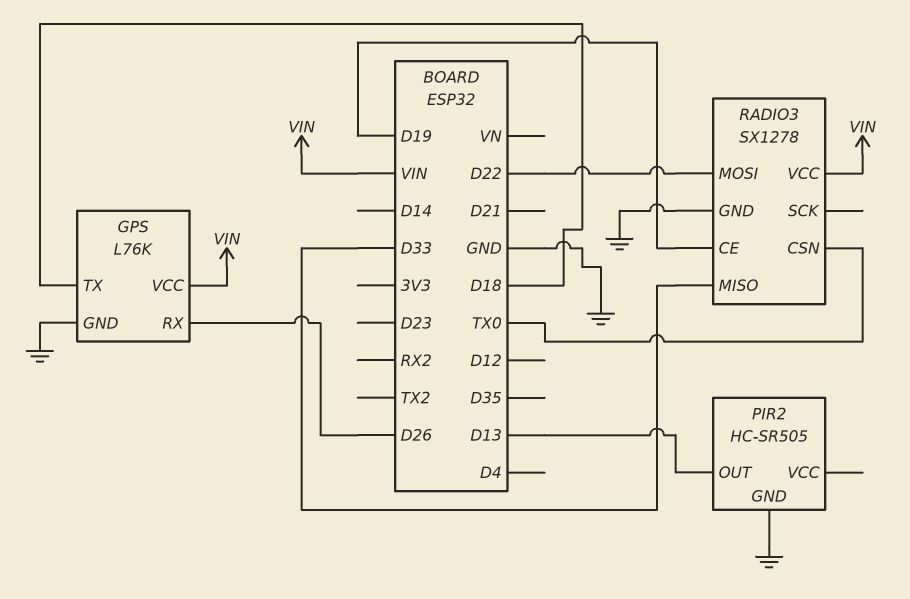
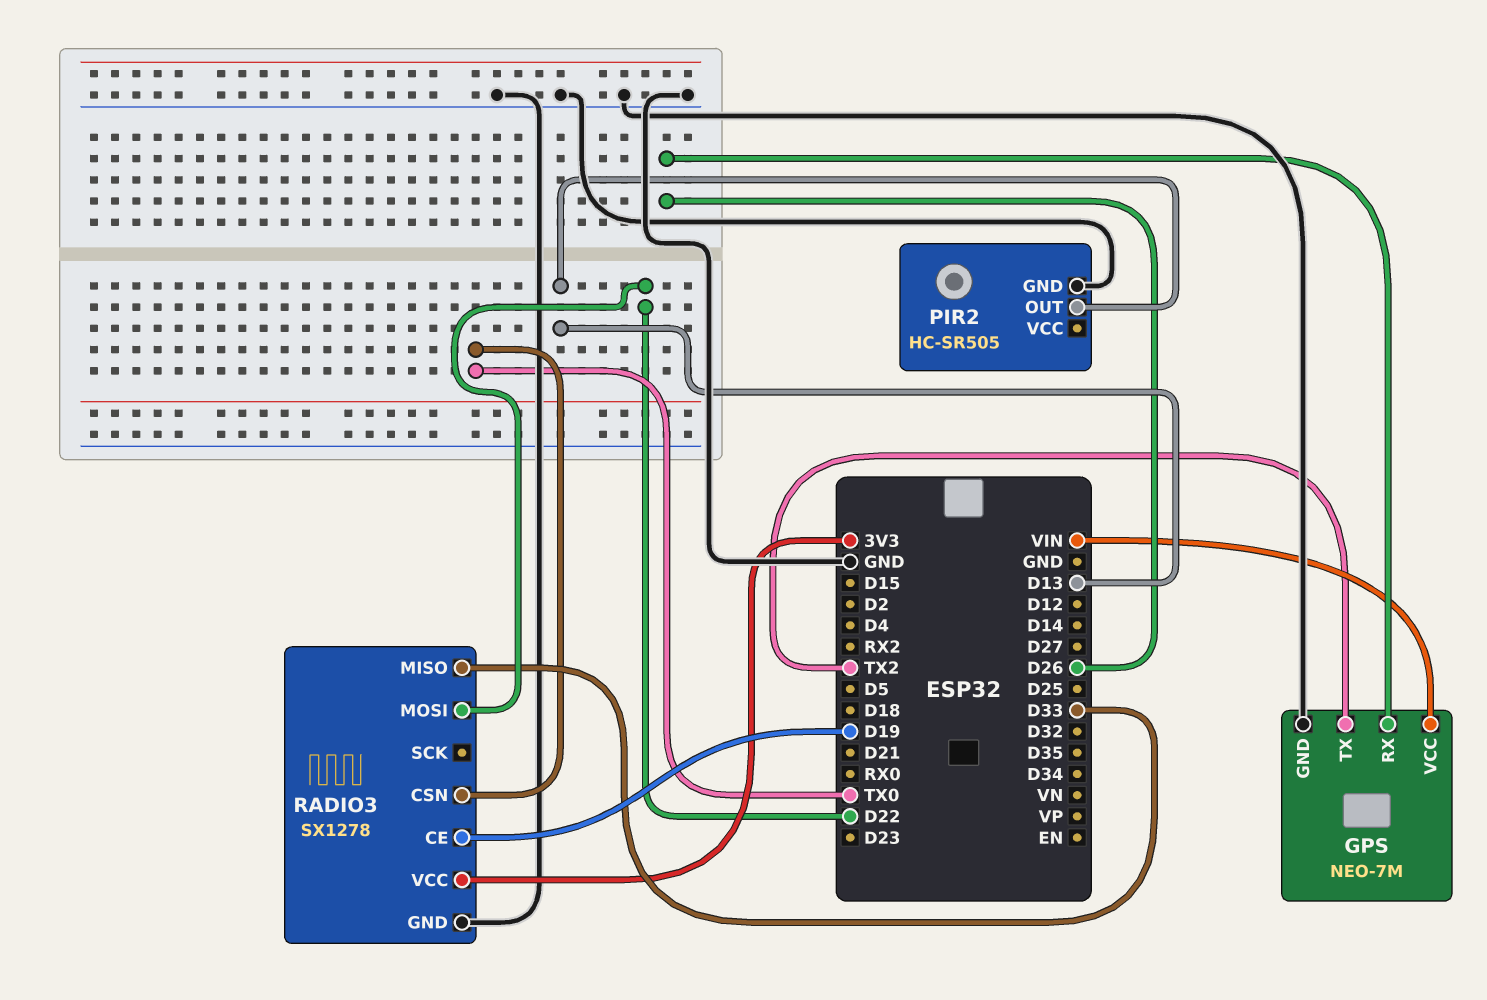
GPS: L76K -> NEO-7M
GPS pin TX: D18 -> TX2
RADIO3 pin VCC: VIN -> 3V3

